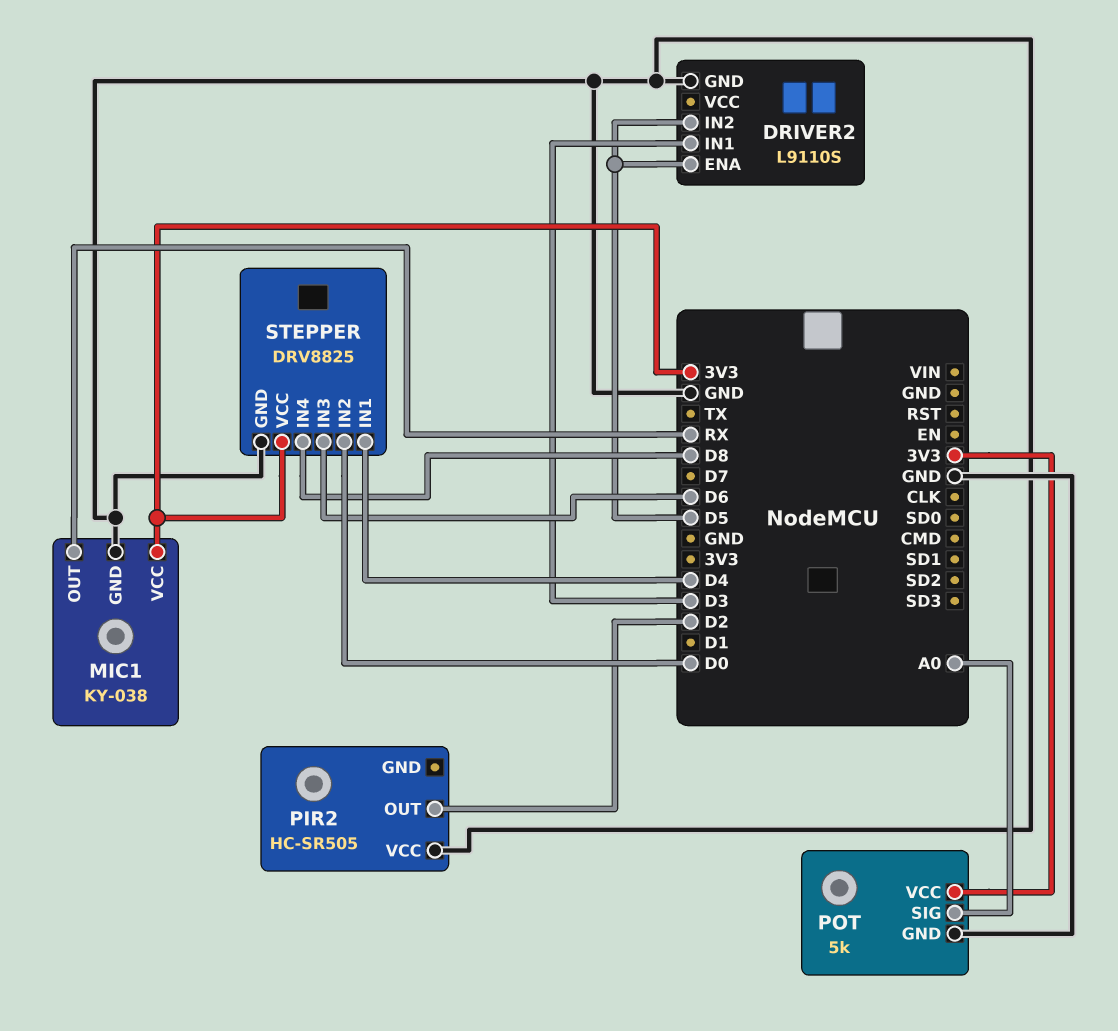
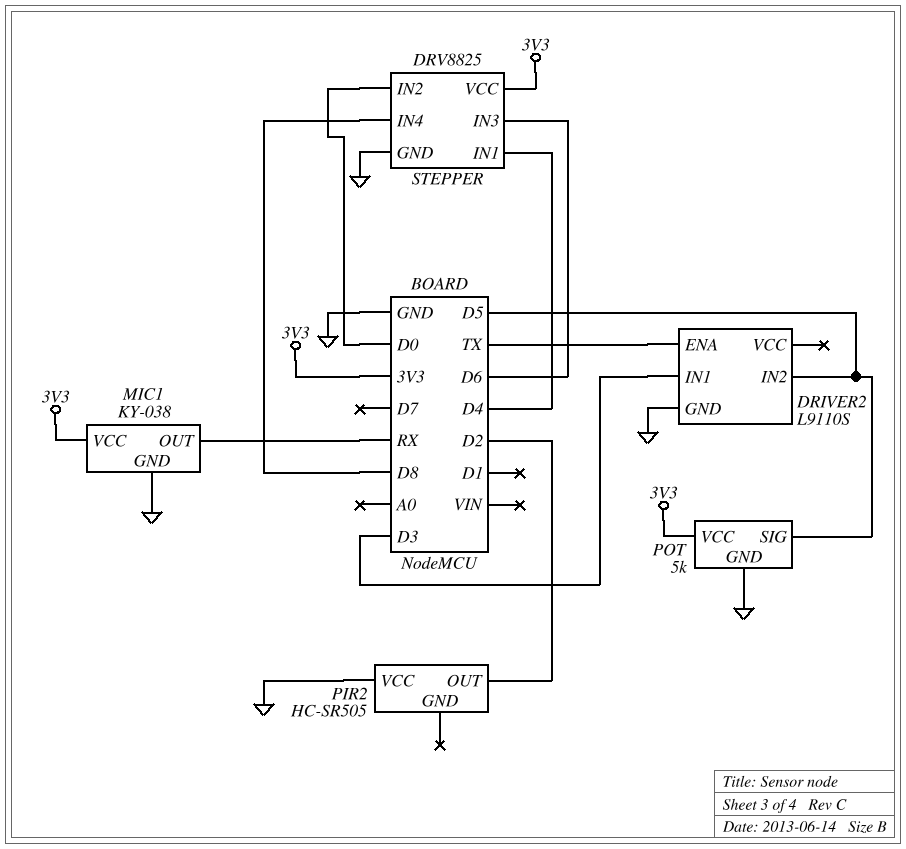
DRIVER2 pin ENA: D5 -> TX
POT pin SIG: A0 -> D5

